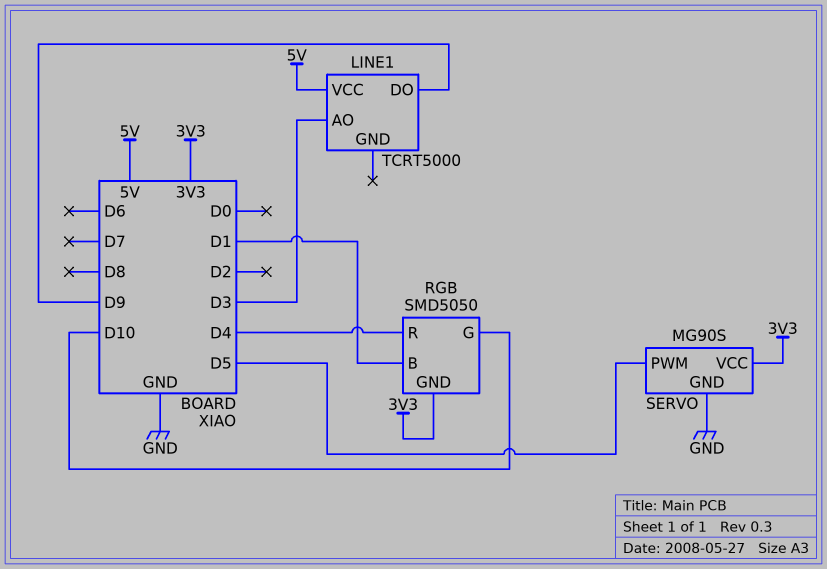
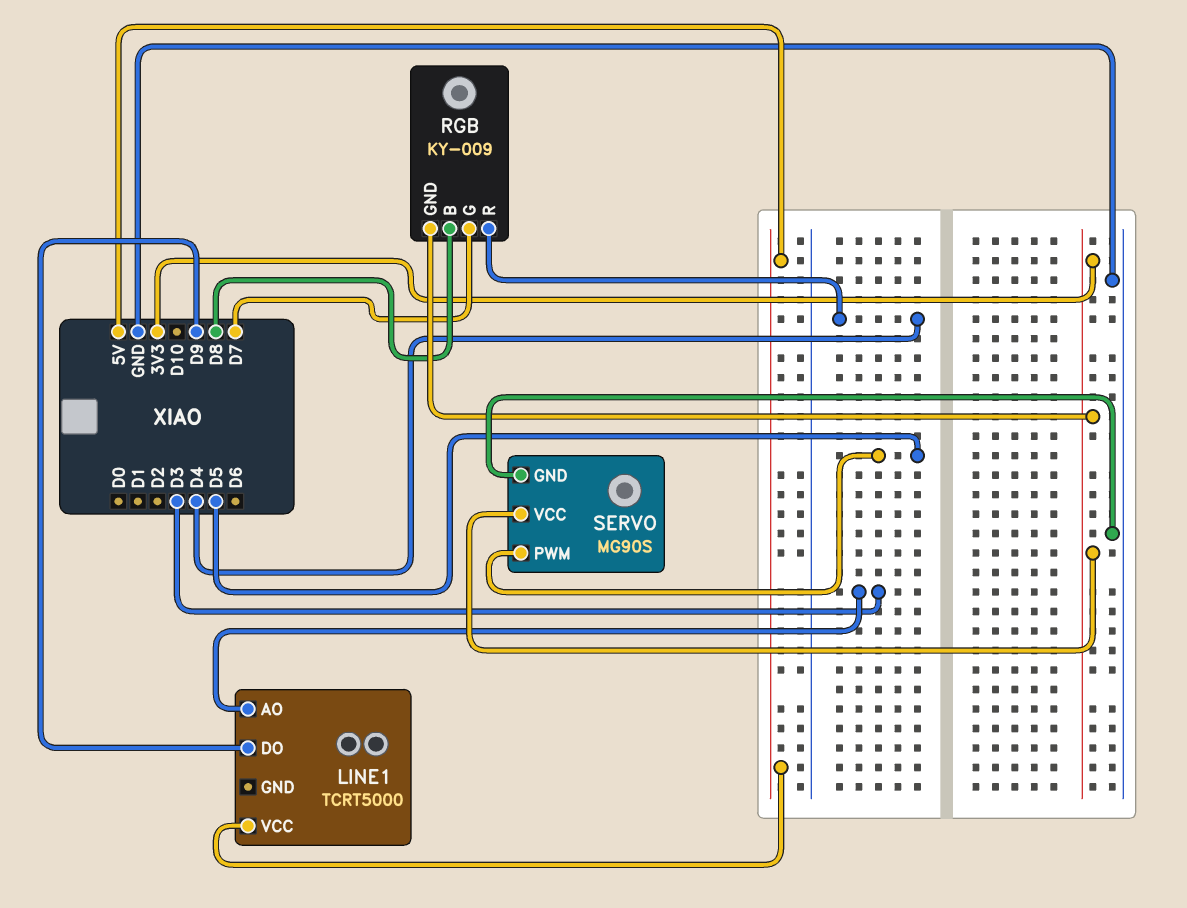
RGB: SMD5050 -> KY-009
RGB pin B: D1 -> D8
RGB pin G: D10 -> D7

